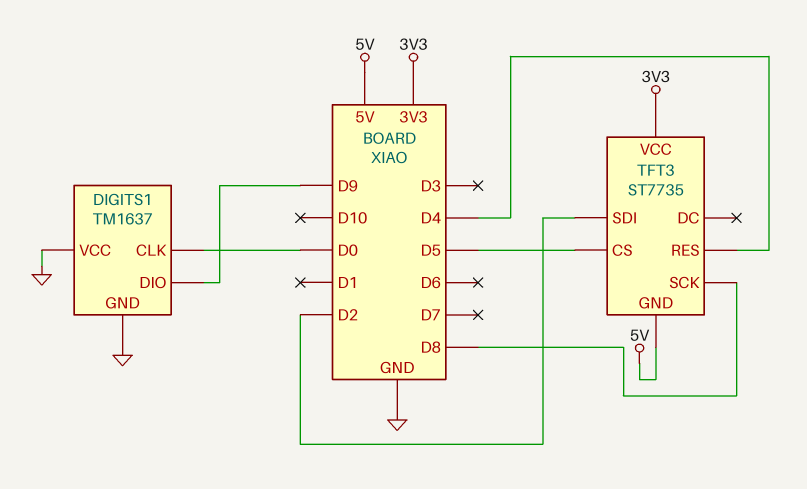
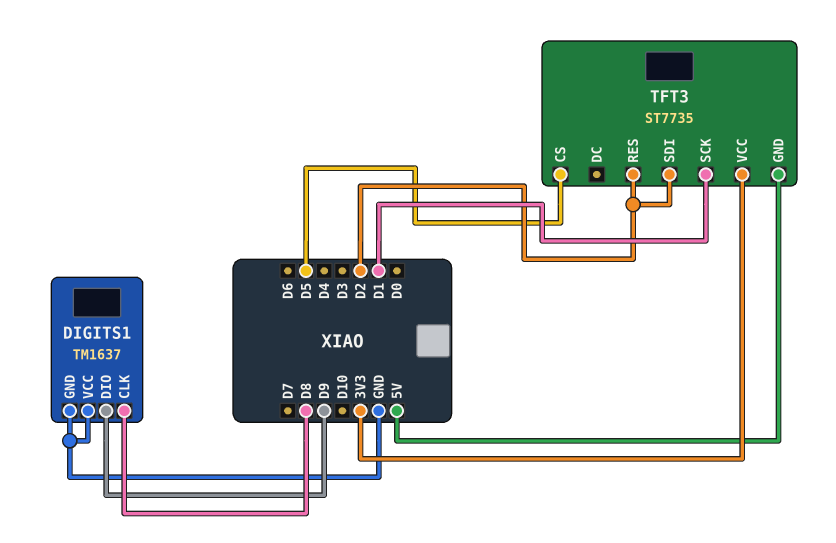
DIGITS1 pin CLK: D0 -> D8
TFT3 pin RES: D4 -> D2
TFT3 pin SCK: D8 -> D1

